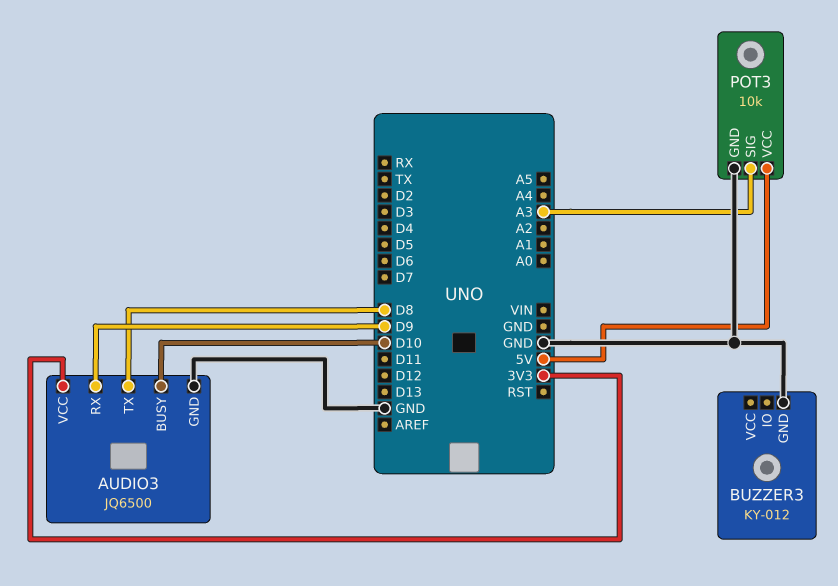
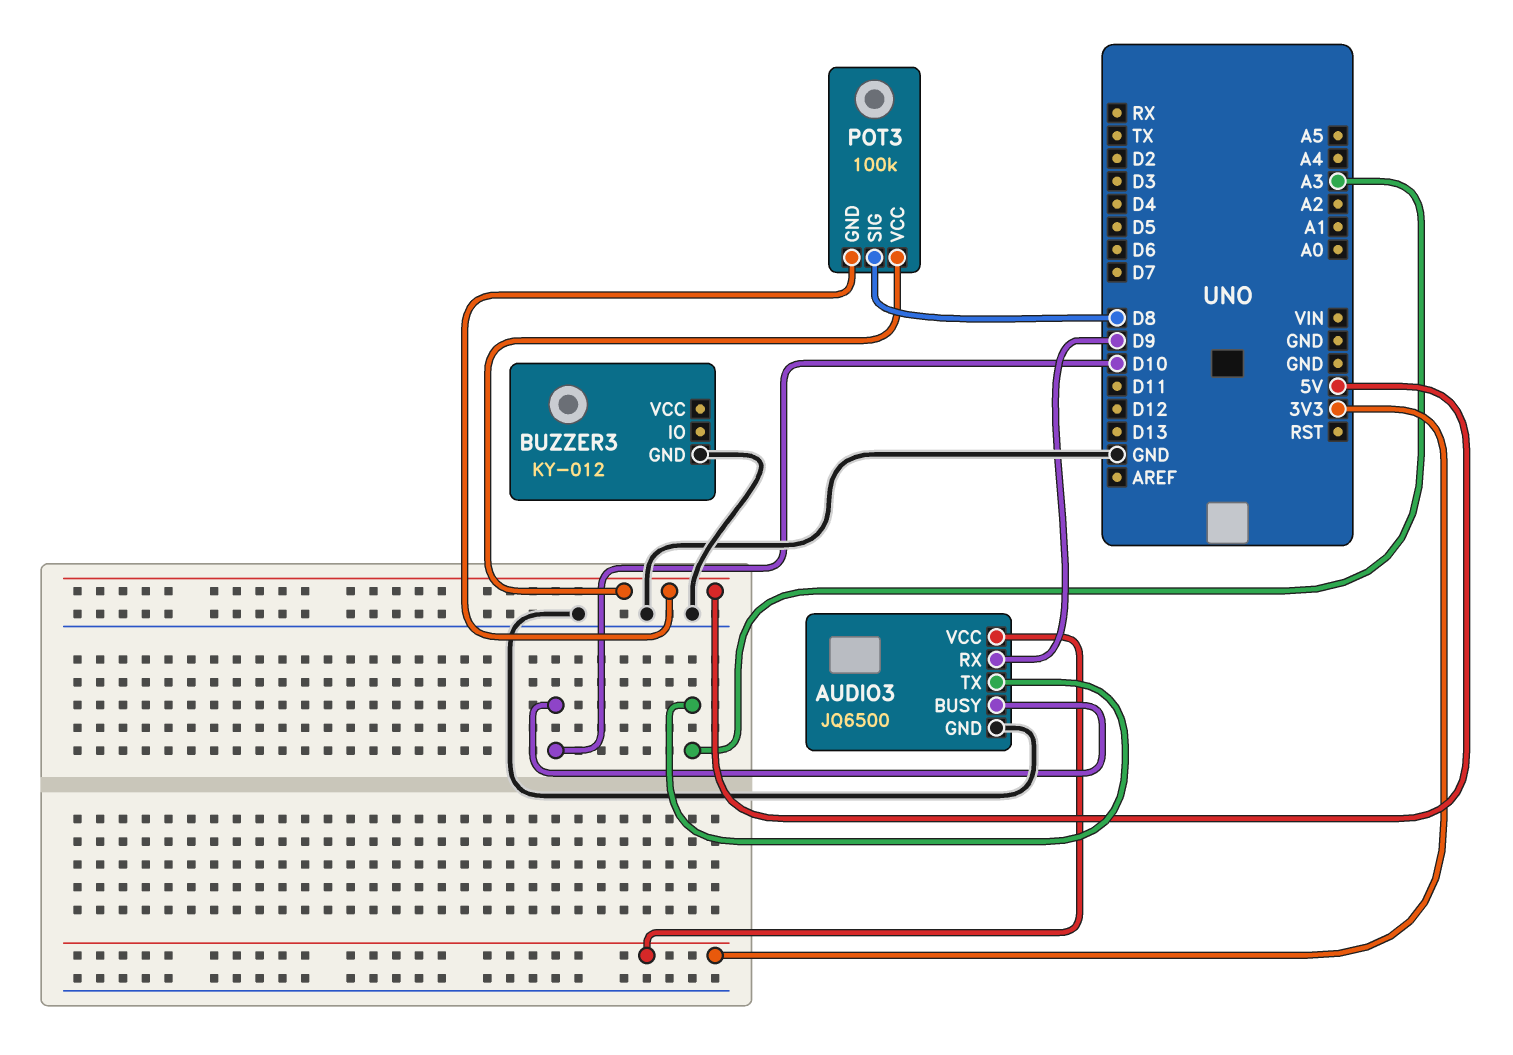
AUDIO3 pin TX: D8 -> A3
POT3: 10k -> 100k
POT3 pin GND: GND -> 5V
POT3 pin SIG: A3 -> D8

